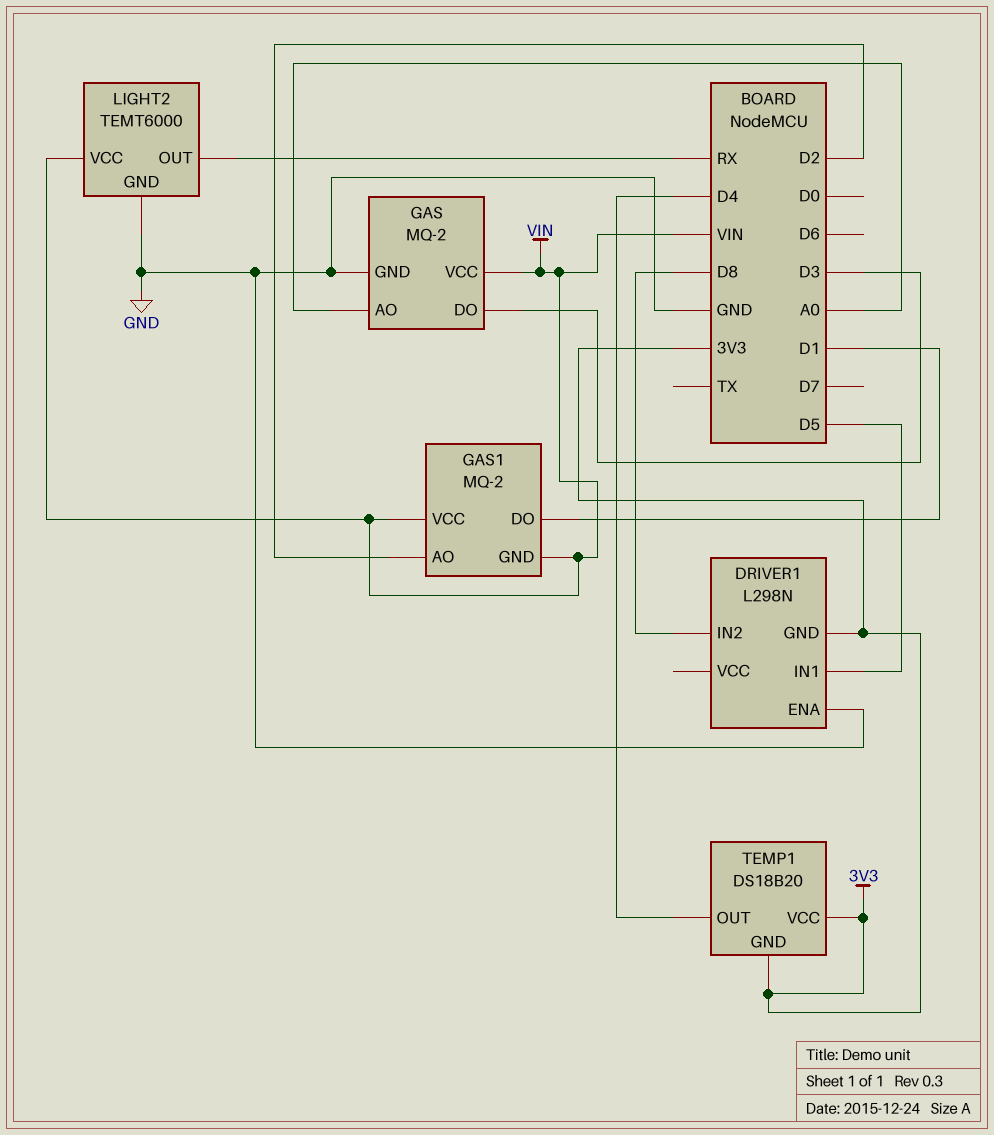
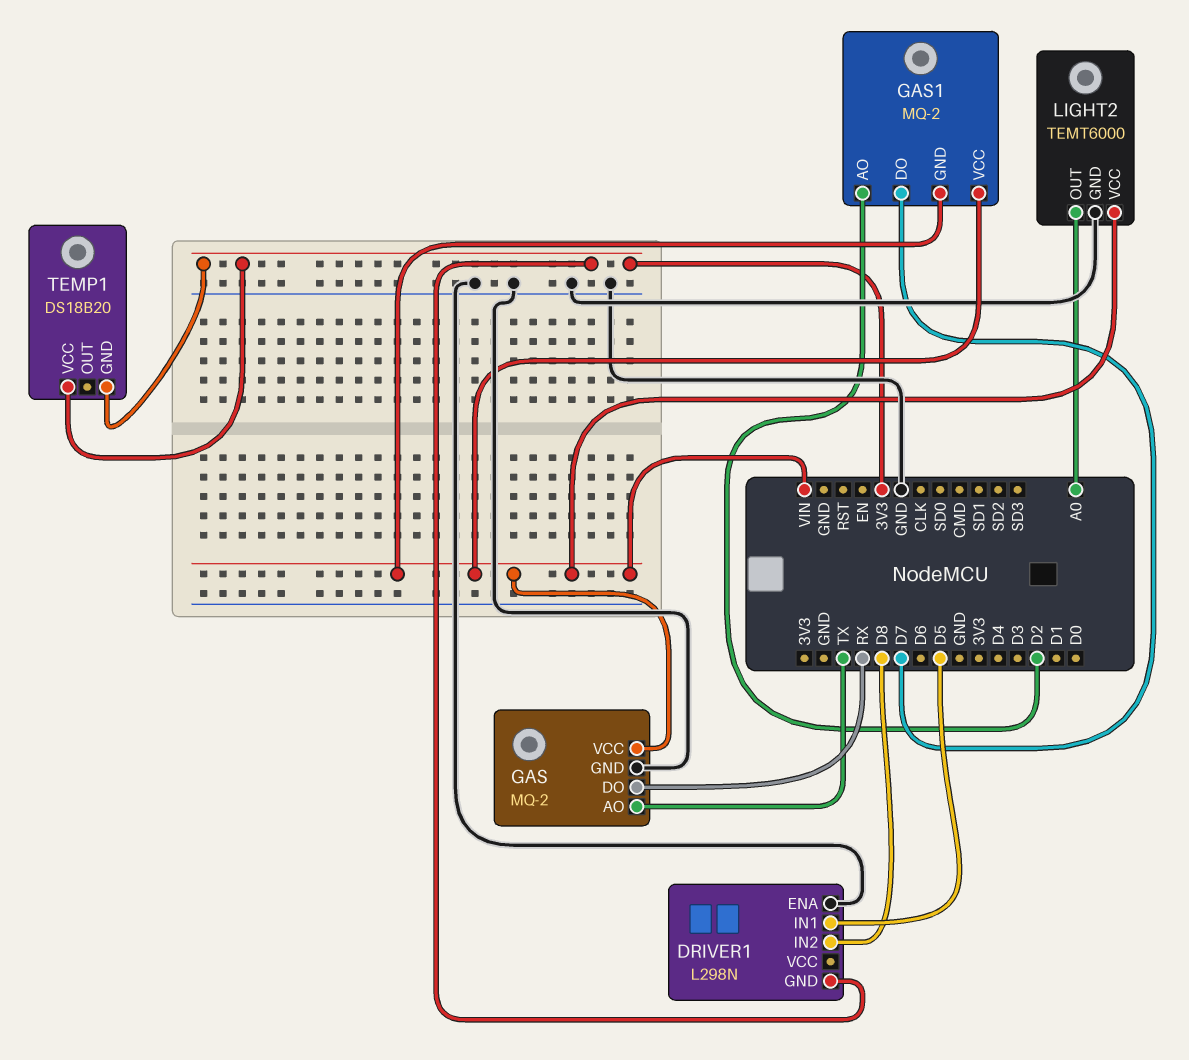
GAS pin AO: A0 -> TX
GAS pin DO: D3 -> RX
GAS1 pin DO: D1 -> D7
LIGHT2 pin OUT: RX -> A0
TEMP1 pin OUT: D4 -> none

